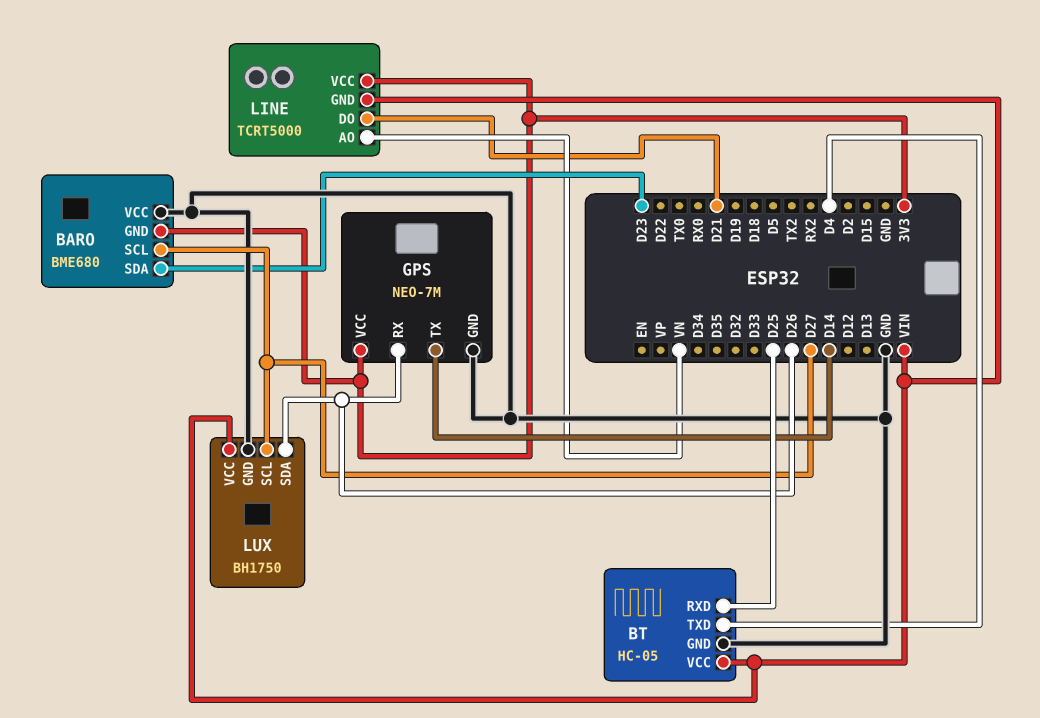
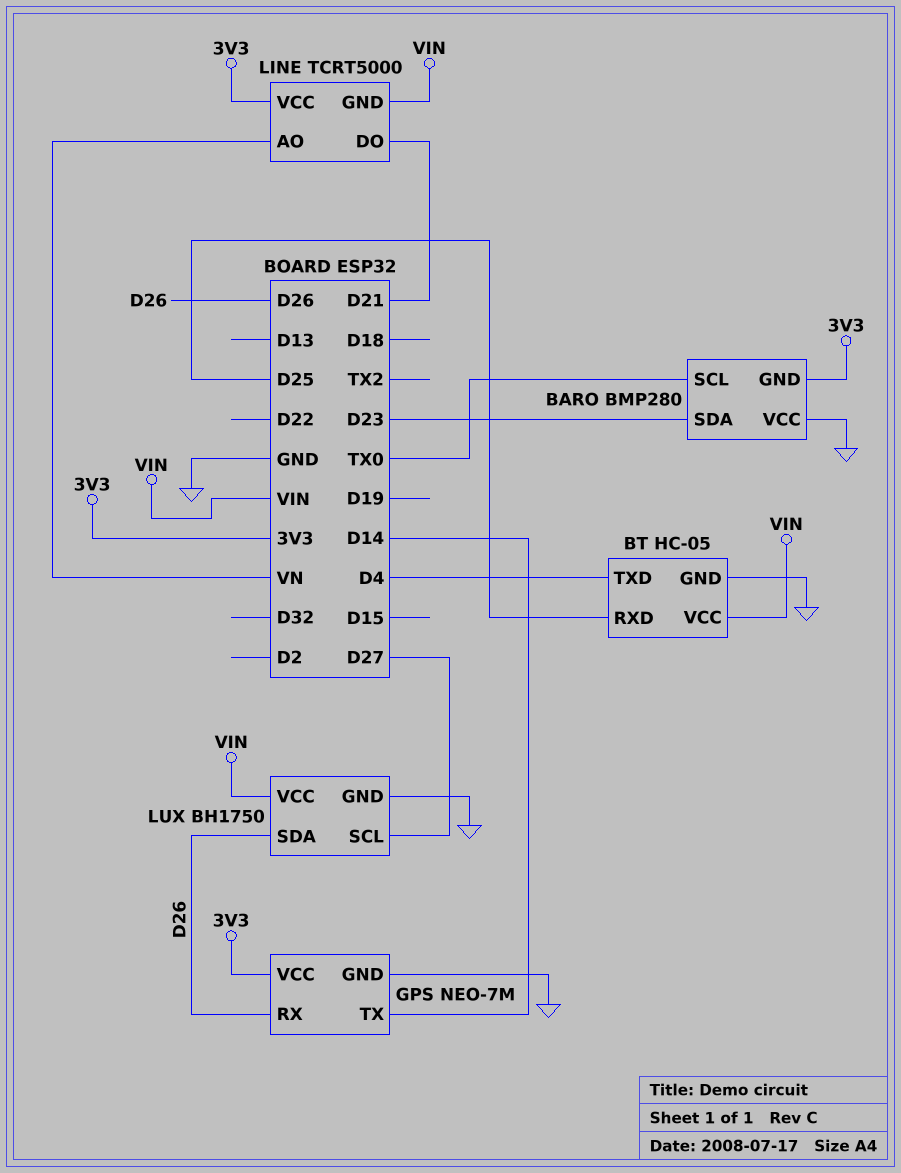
BARO: BME680 -> BMP280
BARO pin SCL: D27 -> TX0

